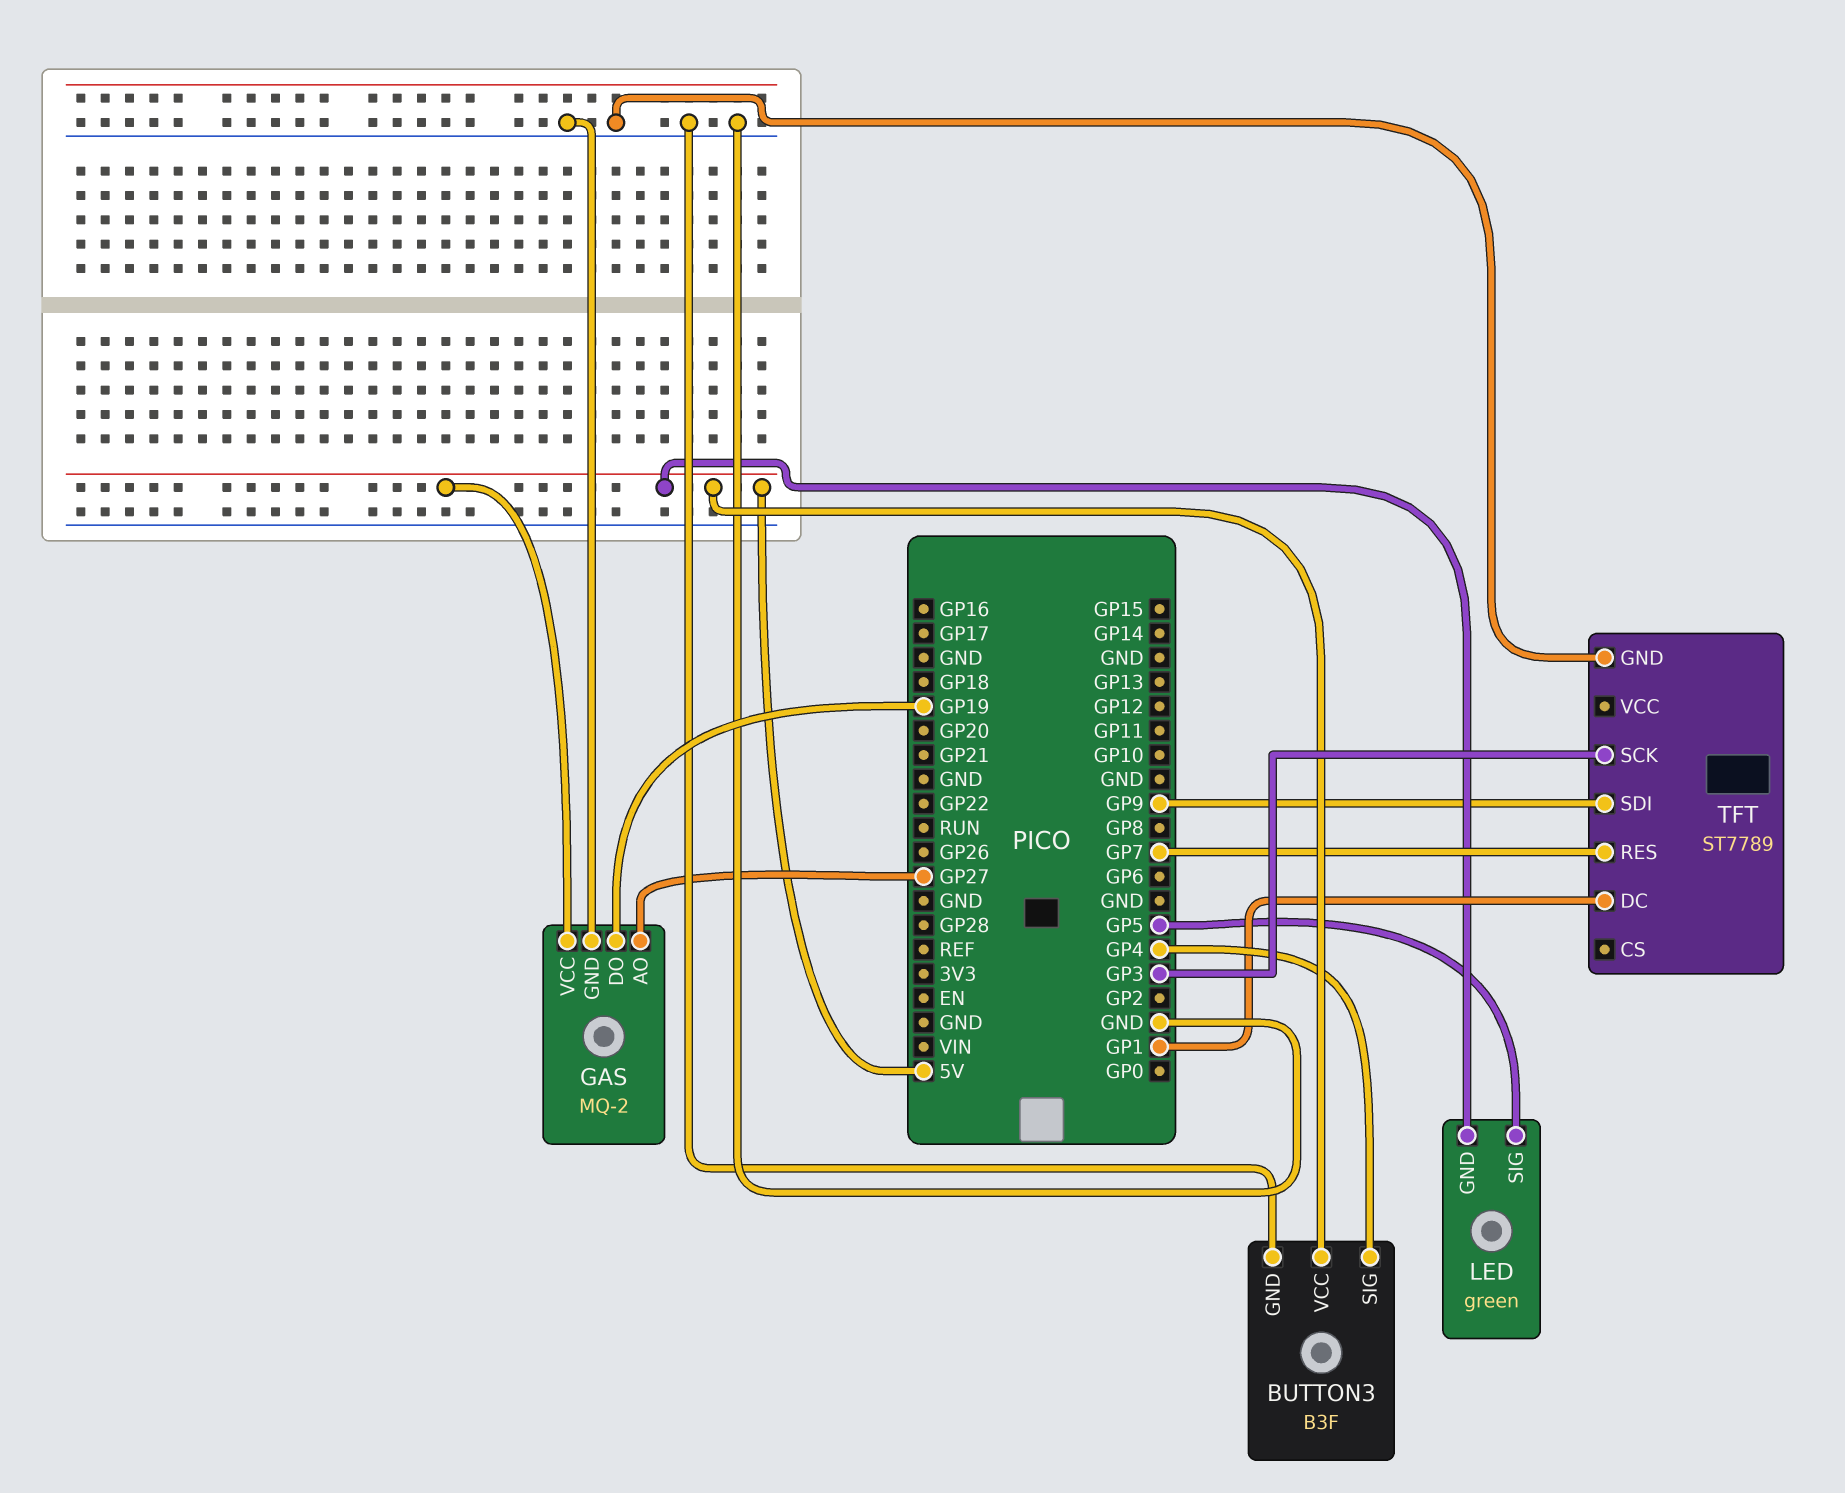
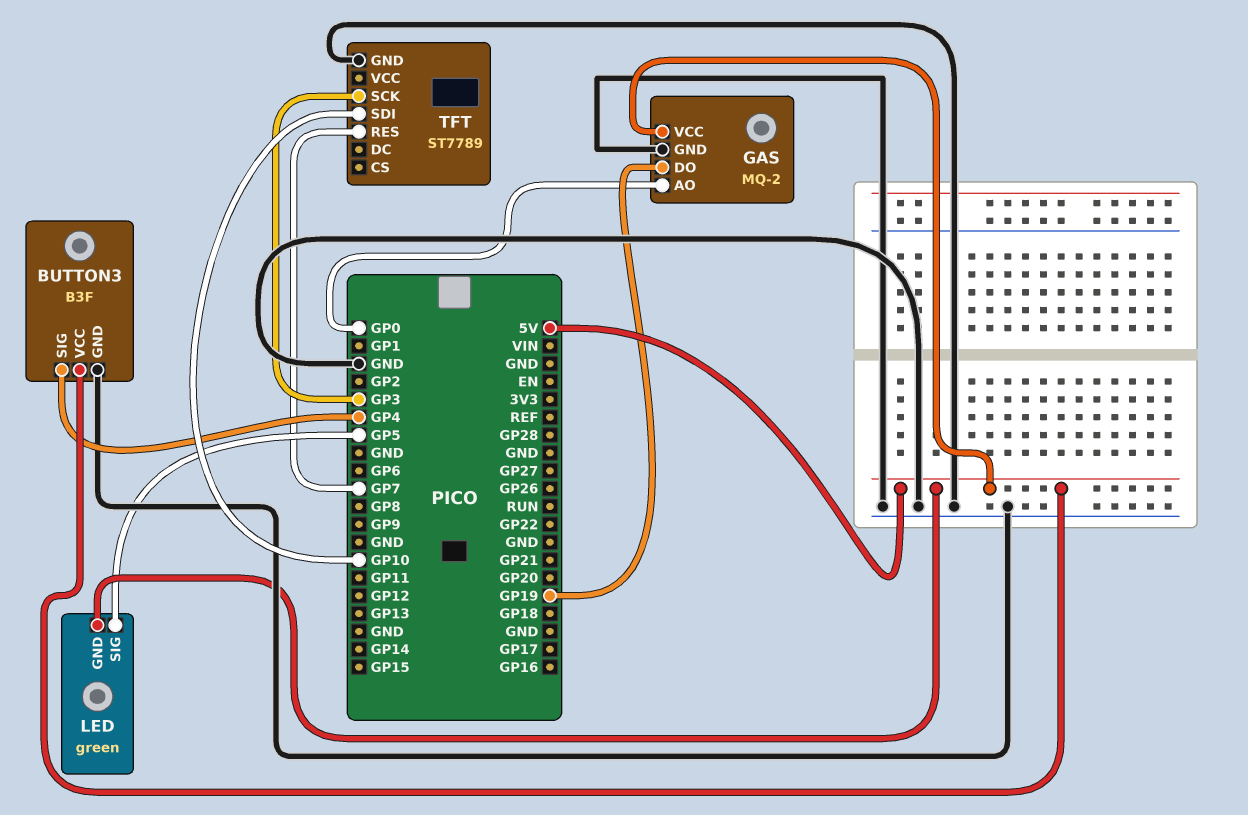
GAS pin AO: GP27 -> GP0
TFT pin DC: GP1 -> none
TFT pin SDI: GP9 -> GP10

